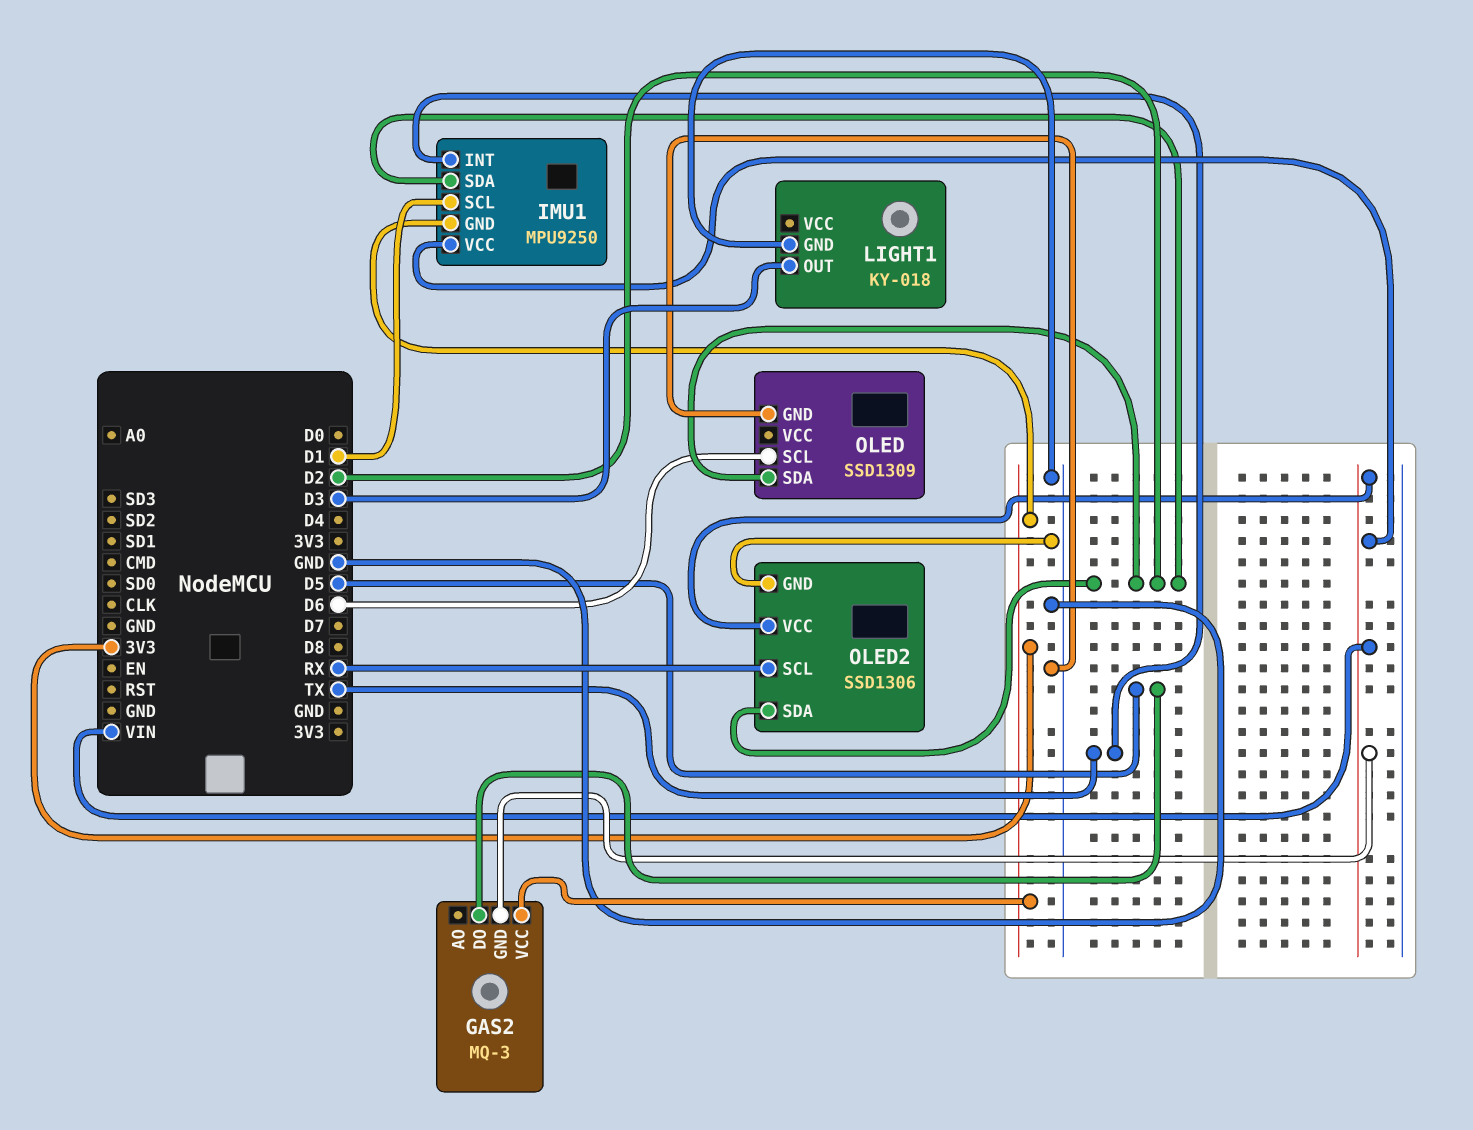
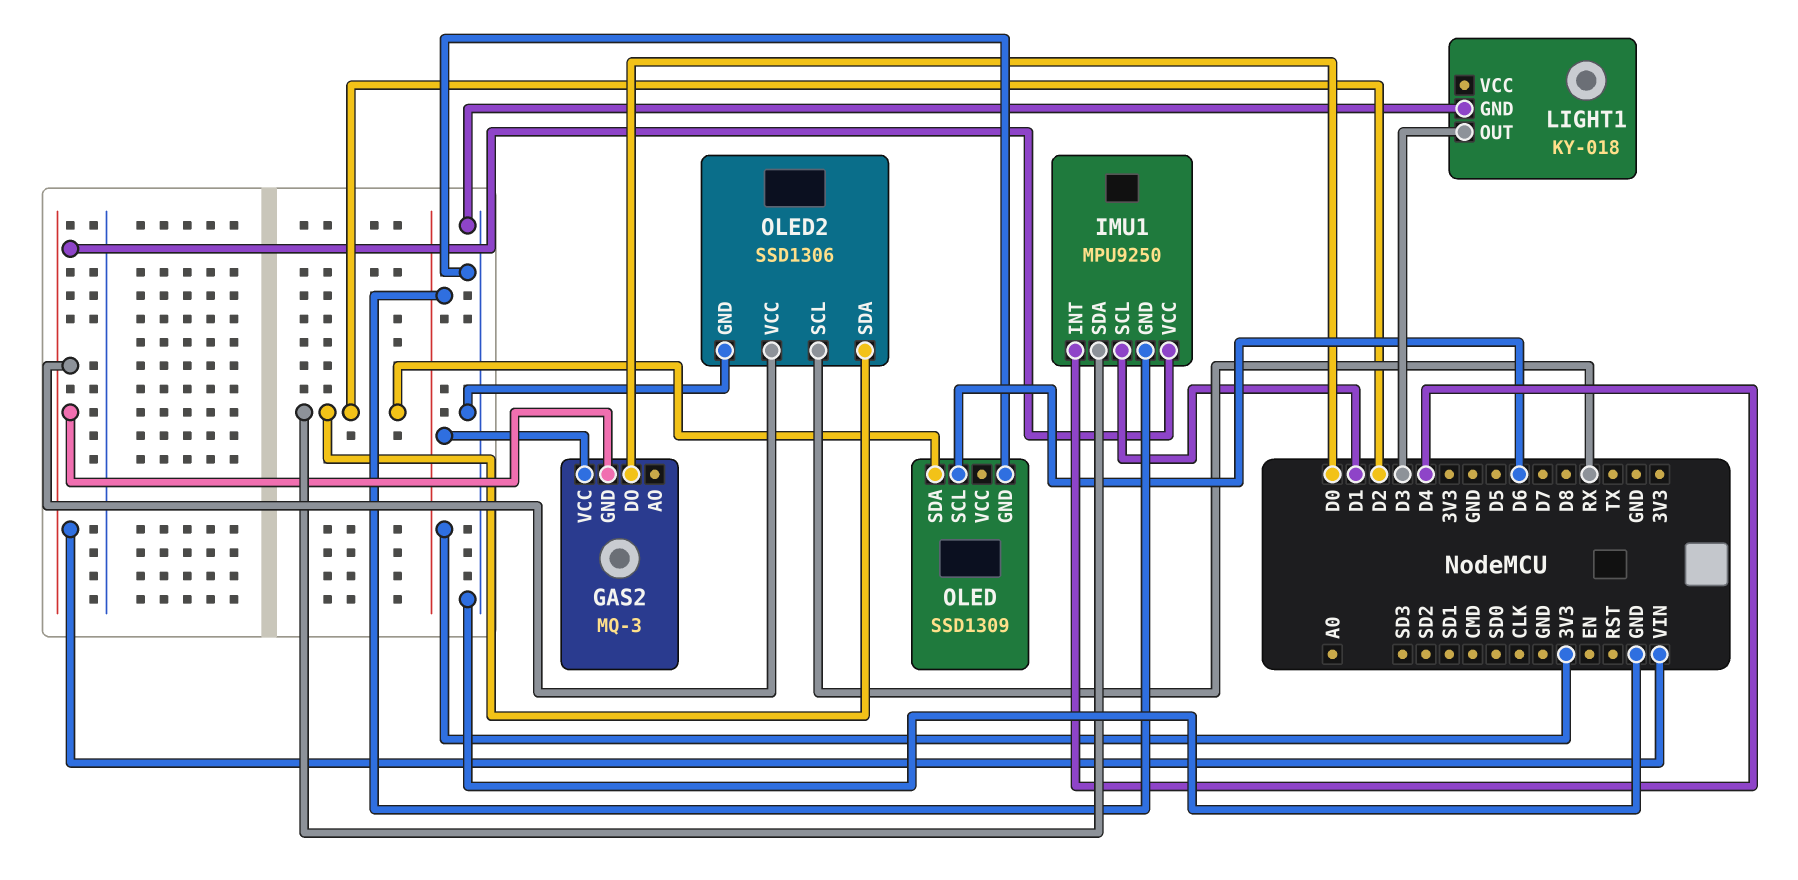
GAS2 pin DO: D5 -> D0
IMU1 pin INT: TX -> D4

